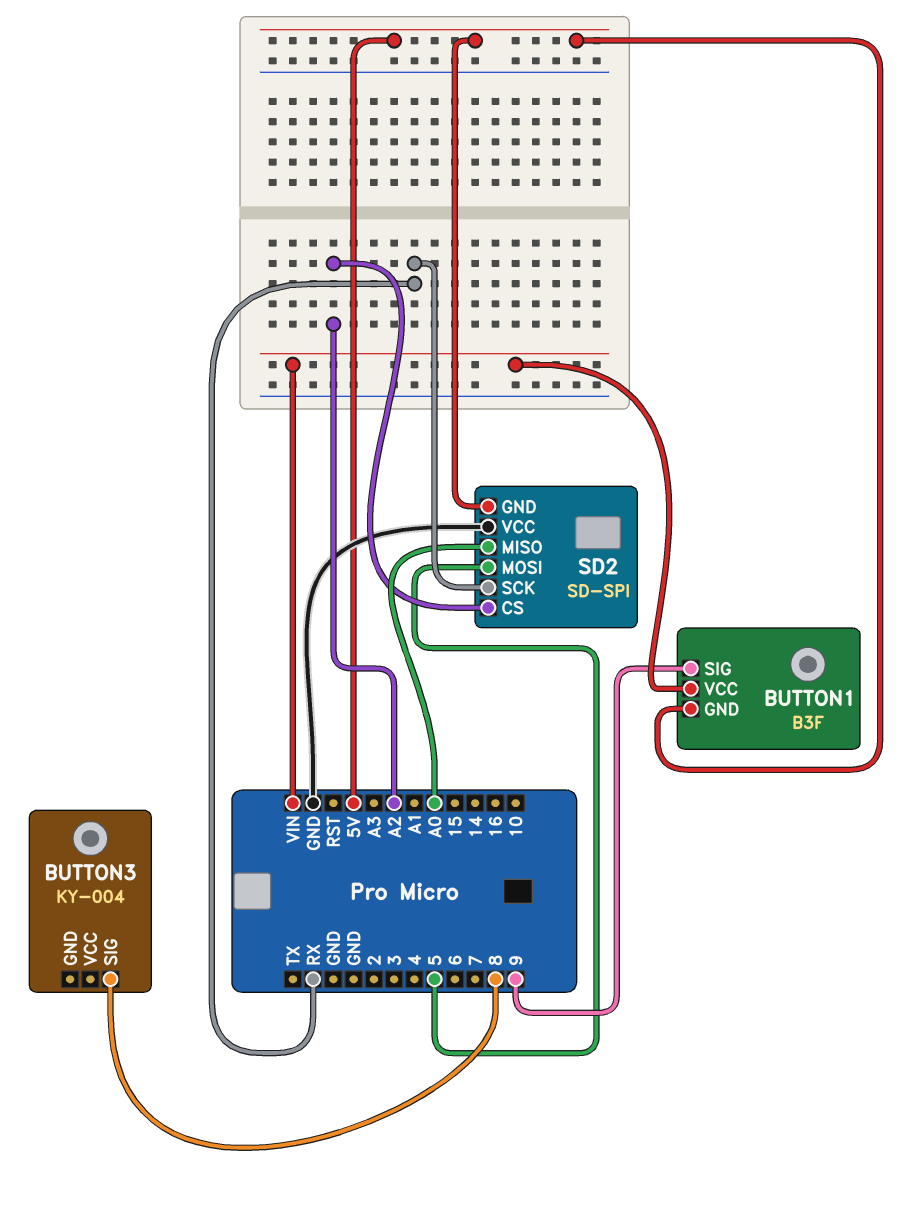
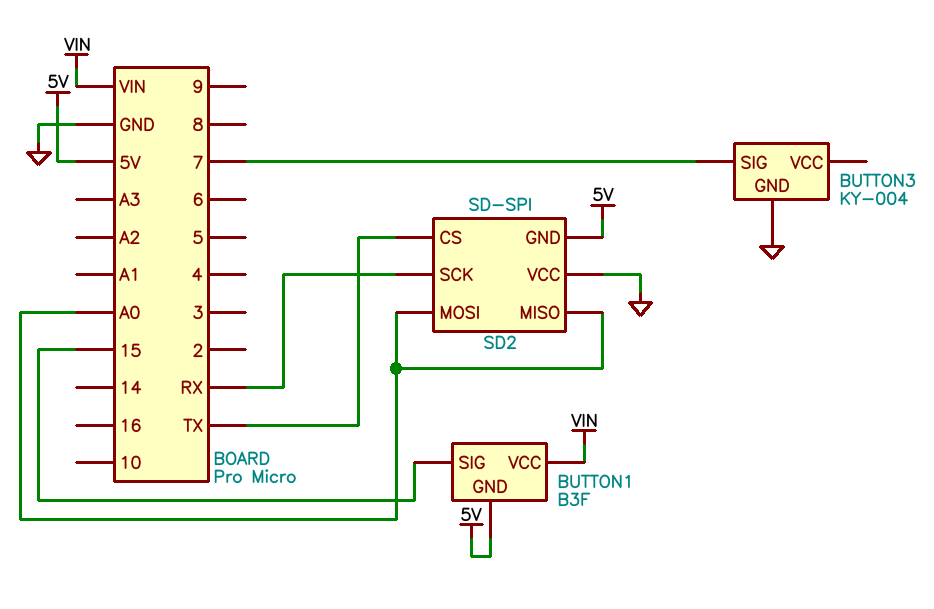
BUTTON1 pin SIG: 9 -> 15
BUTTON3 pin GND: none -> GND
BUTTON3 pin SIG: 8 -> 7
SD2 pin CS: A2 -> TX
SD2 pin MOSI: 5 -> A0

